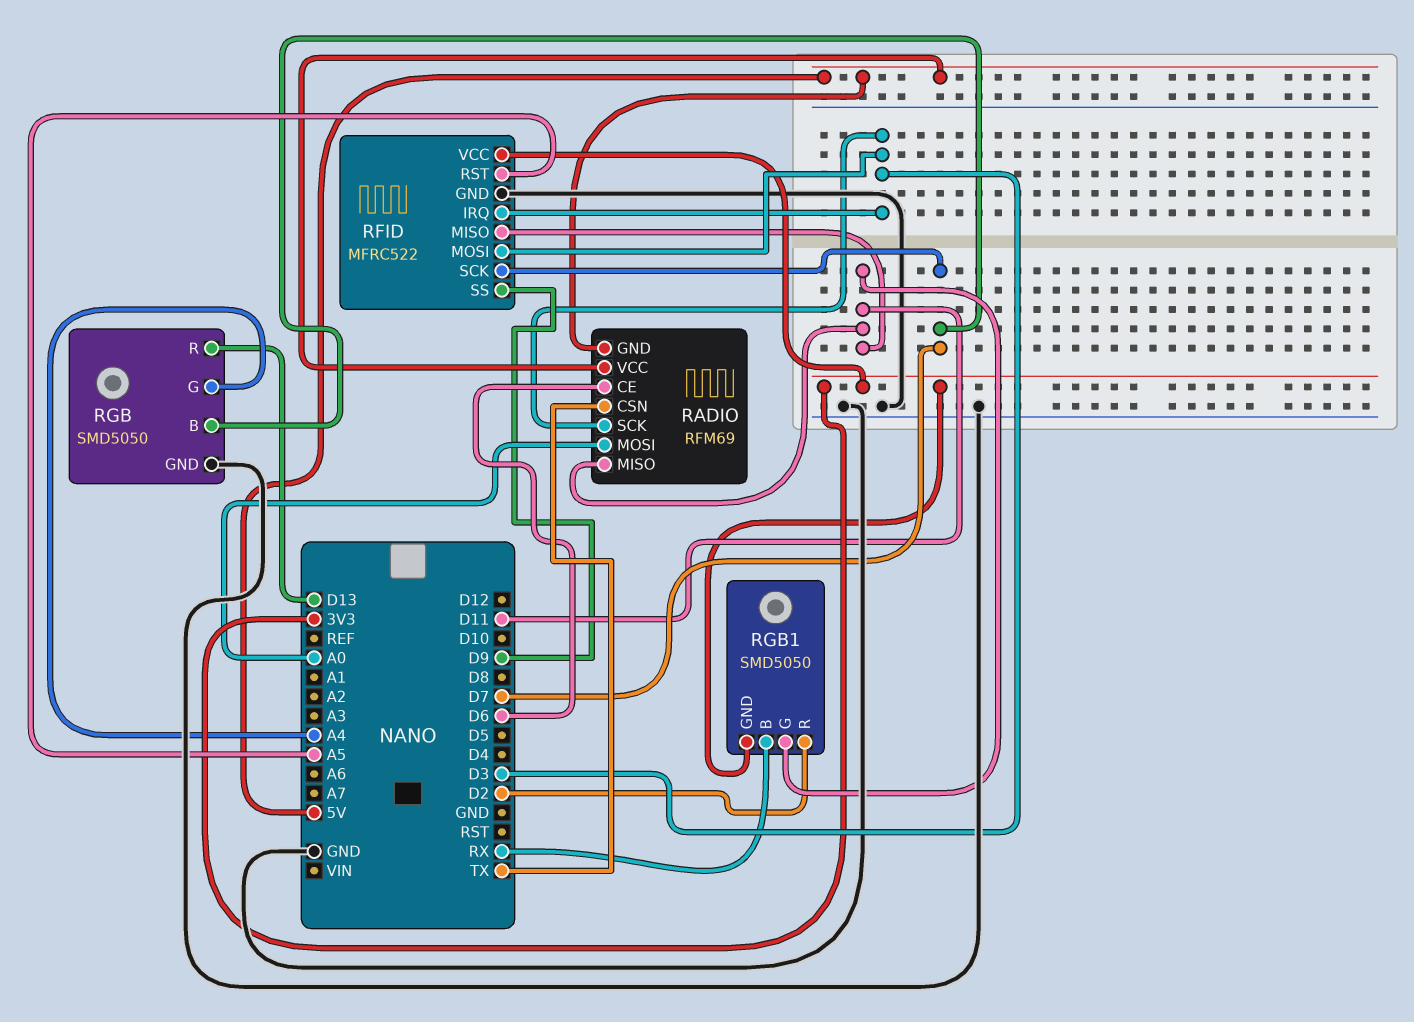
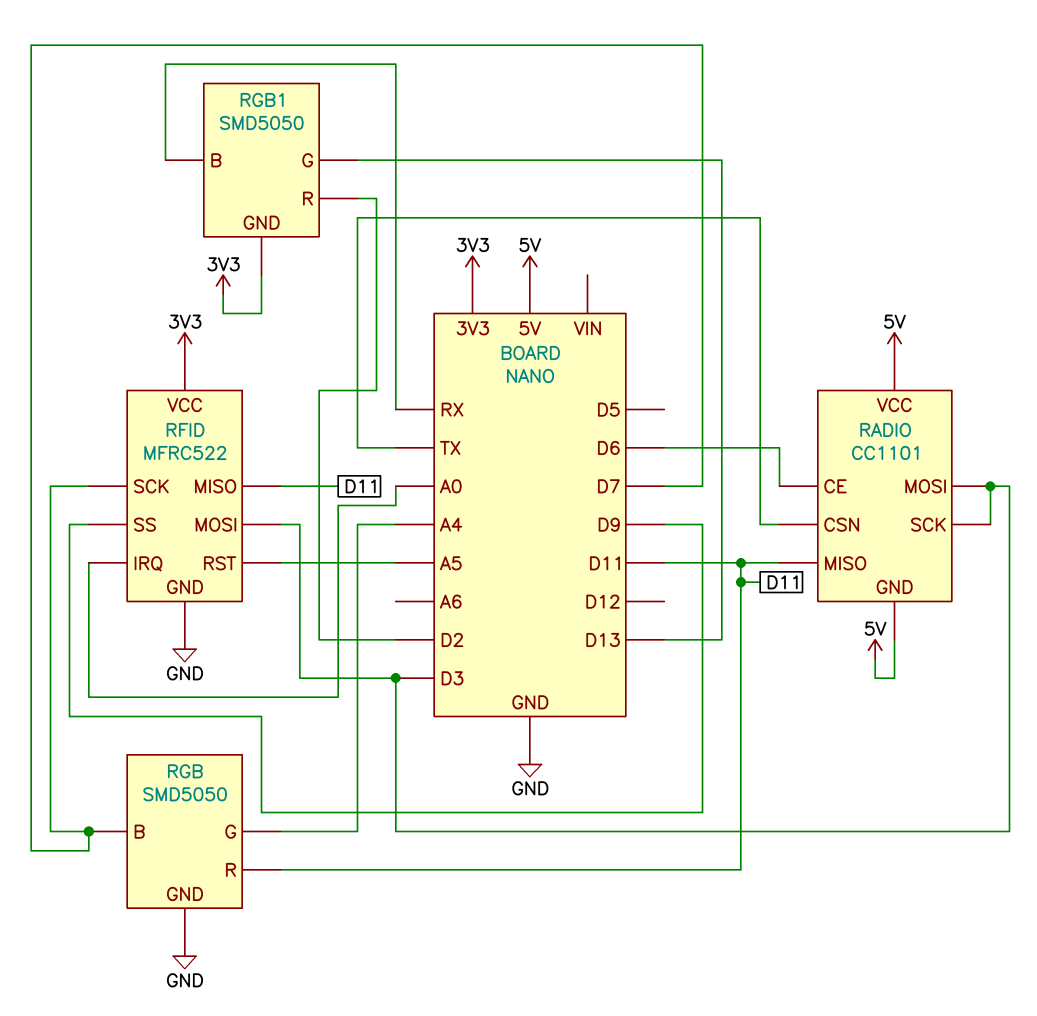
RADIO: RFM69 -> CC1101
RADIO pin MOSI: A0 -> D3
RFID pin IRQ: D3 -> A0
RGB pin R: D13 -> D11
RGB1 pin G: D11 -> D13

